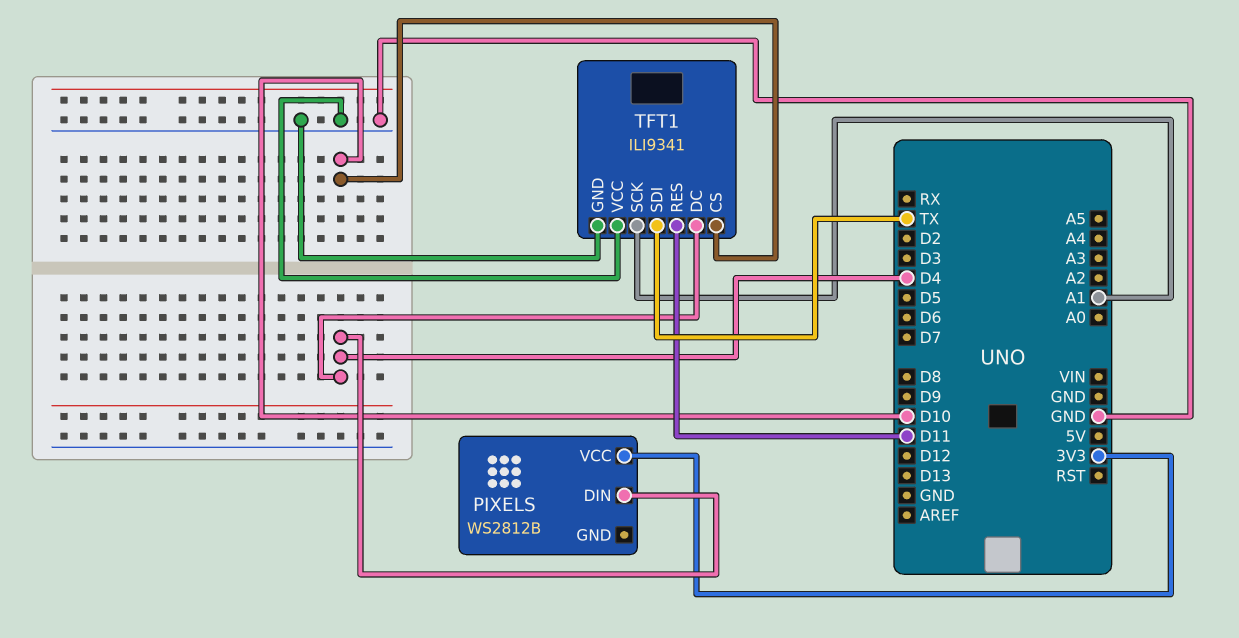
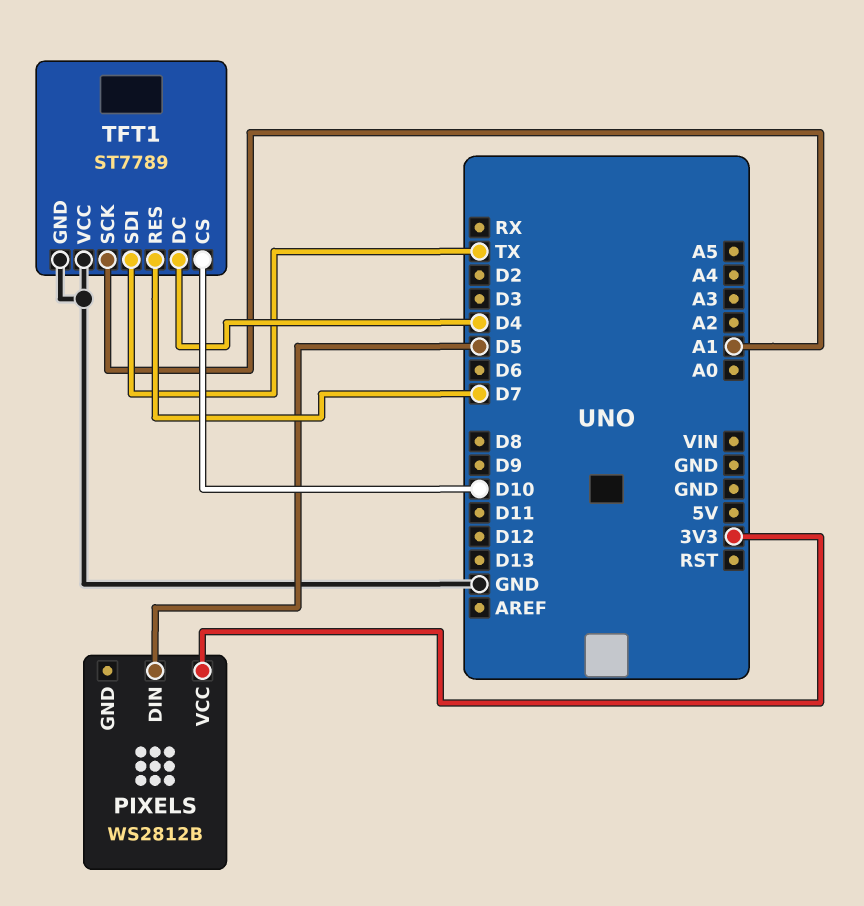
PIXELS pin DIN: D4 -> D5
TFT1: ILI9341 -> ST7789
TFT1 pin RES: D11 -> D7

